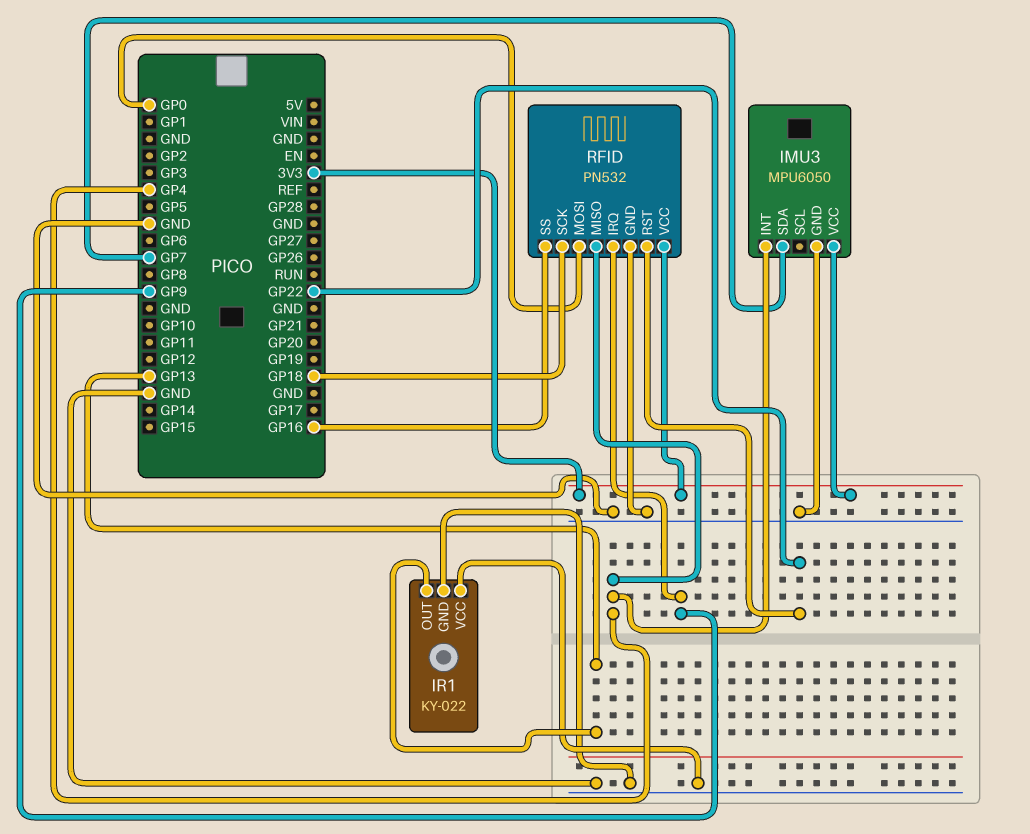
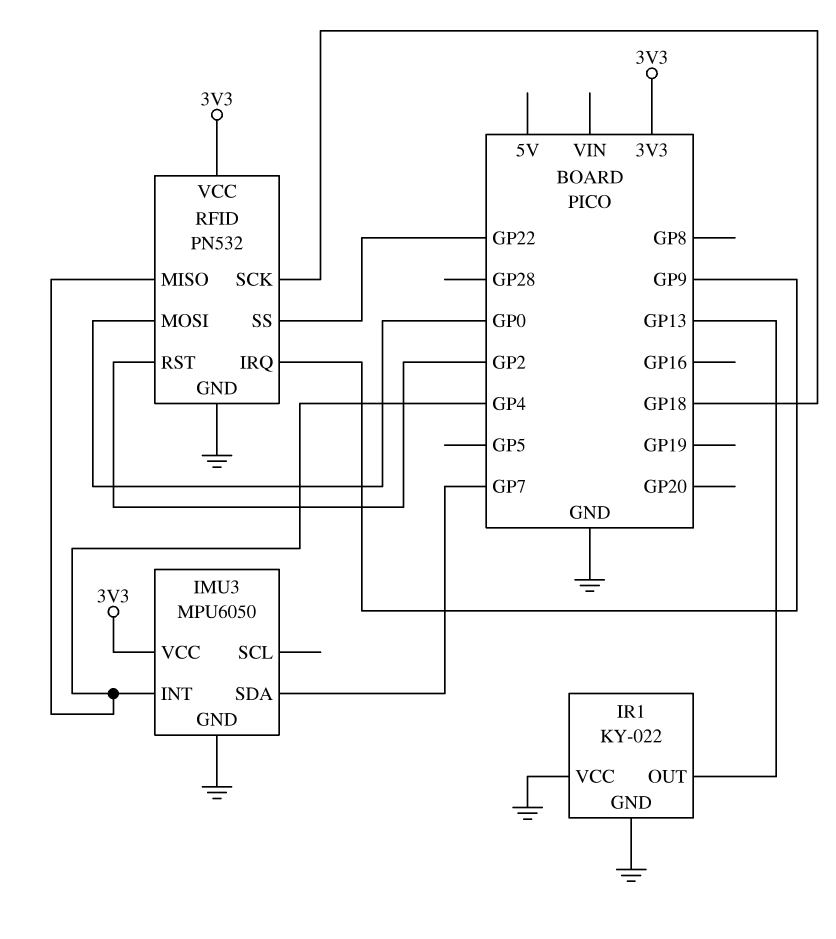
RFID pin RST: GP22 -> GP2
RFID pin SS: GP16 -> GP22

